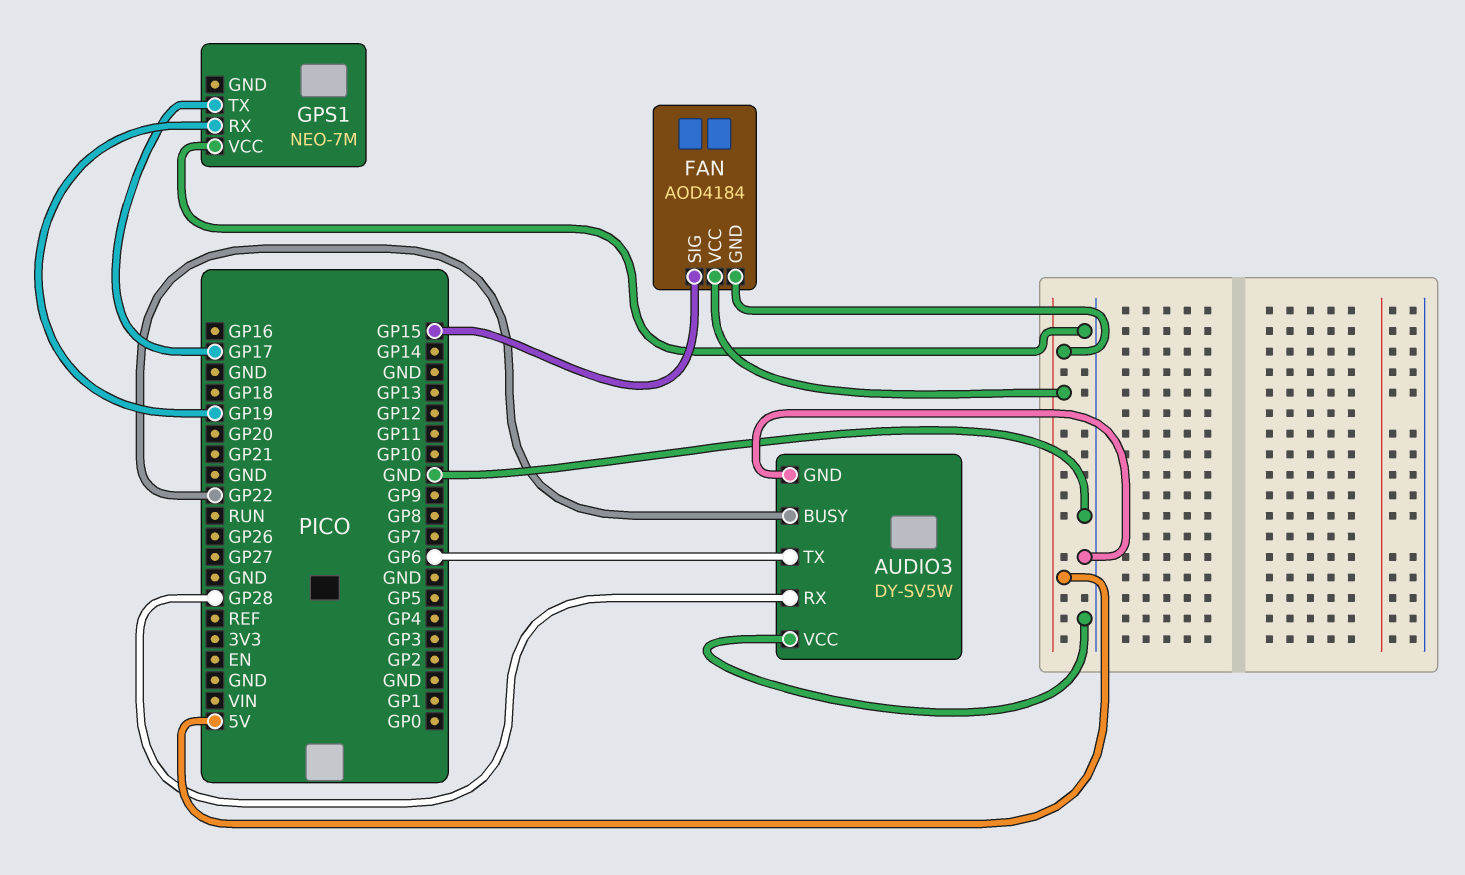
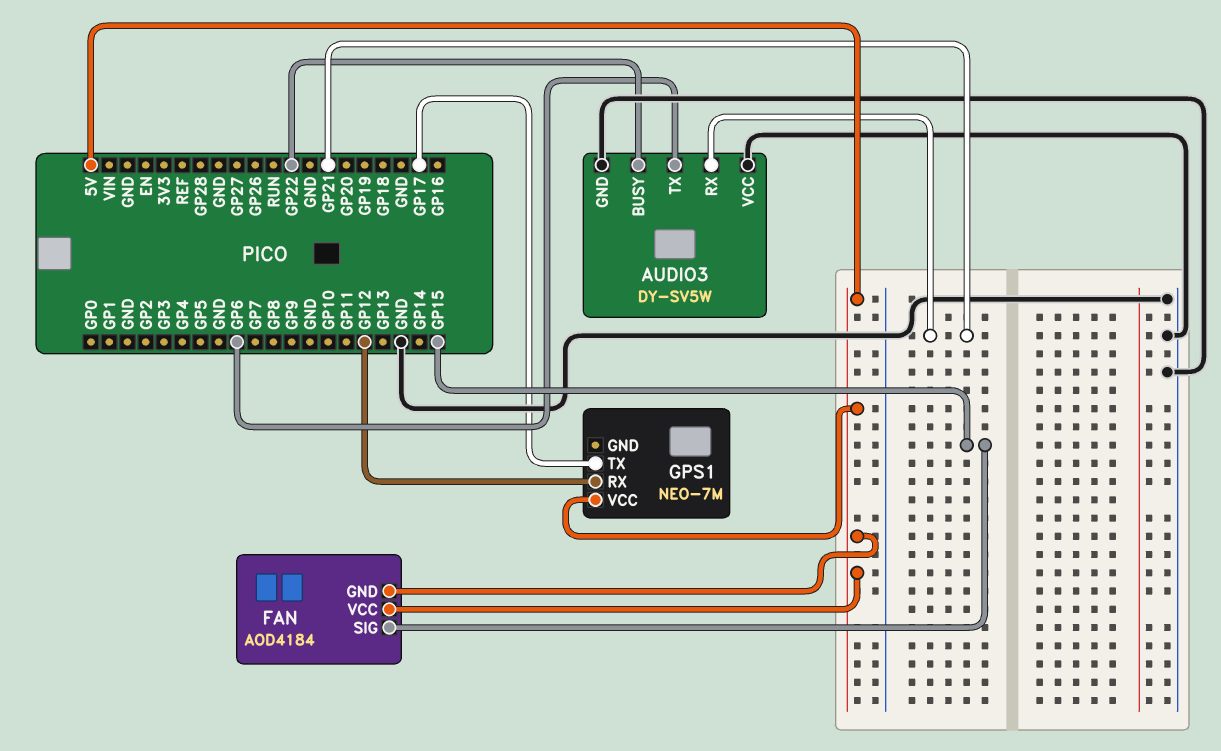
AUDIO3 pin RX: GP28 -> GP21
GPS1 pin RX: GP19 -> GP12
GPS1 pin VCC: GND -> 5V

